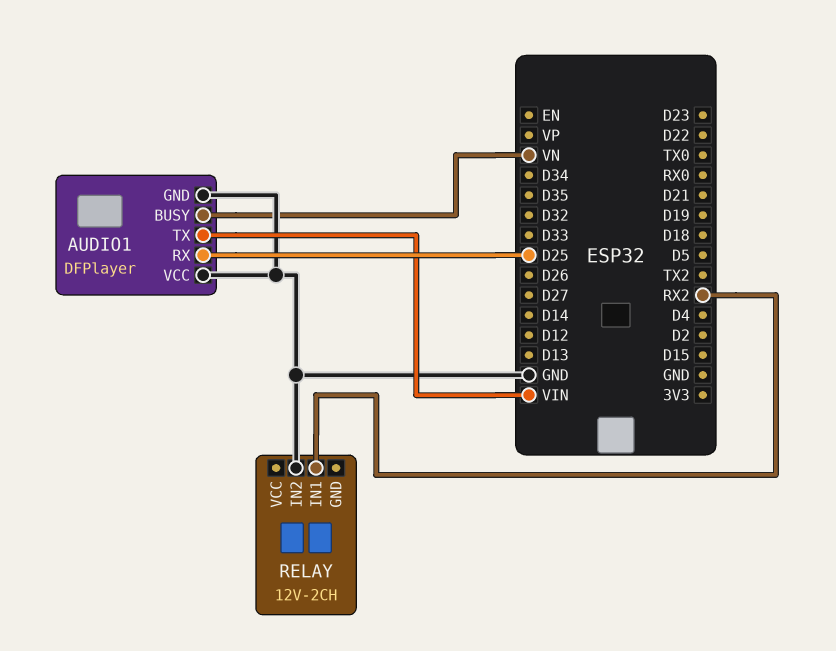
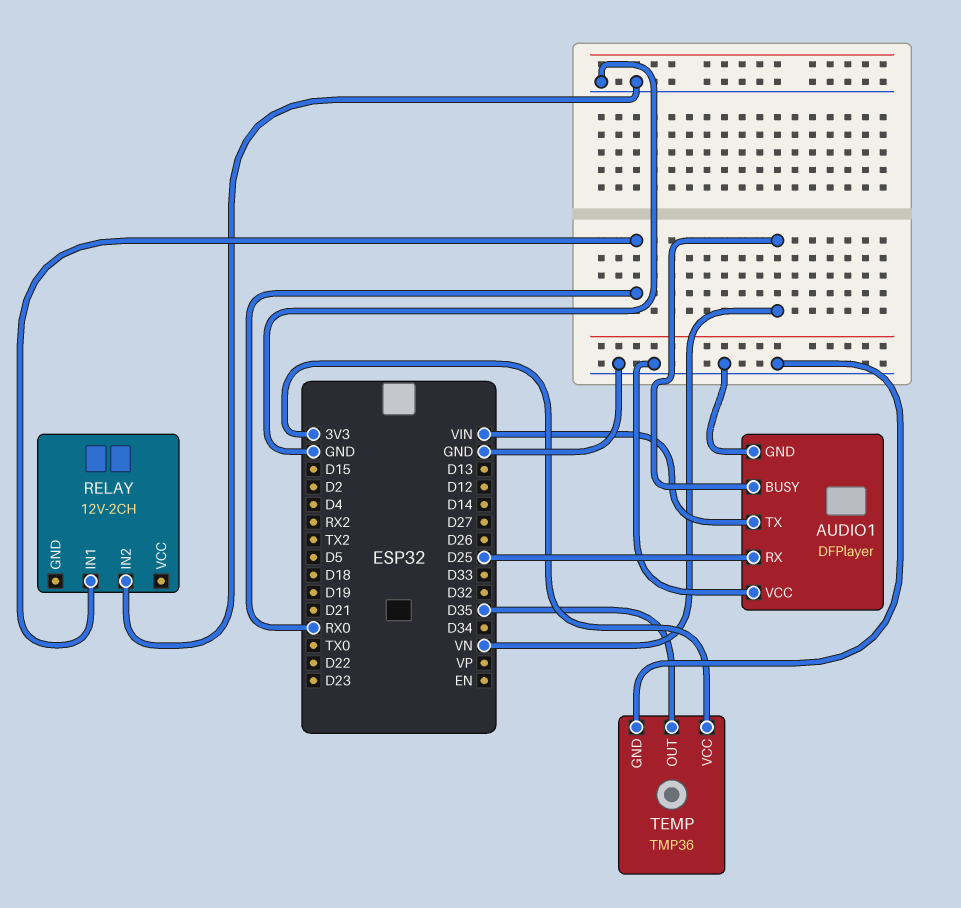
RELAY pin IN1: RX2 -> RX0
TEMP: none -> TMP36
TEMP pin GND: none -> GND
TEMP pin OUT: none -> D35
TEMP pin VCC: none -> 3V3

